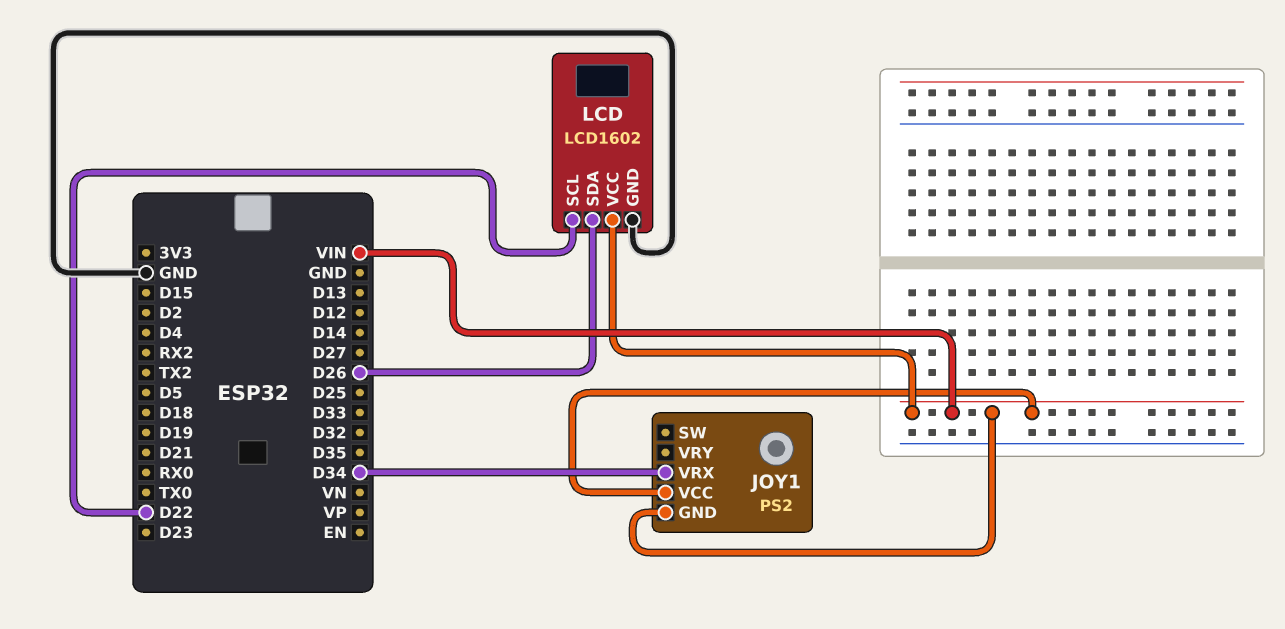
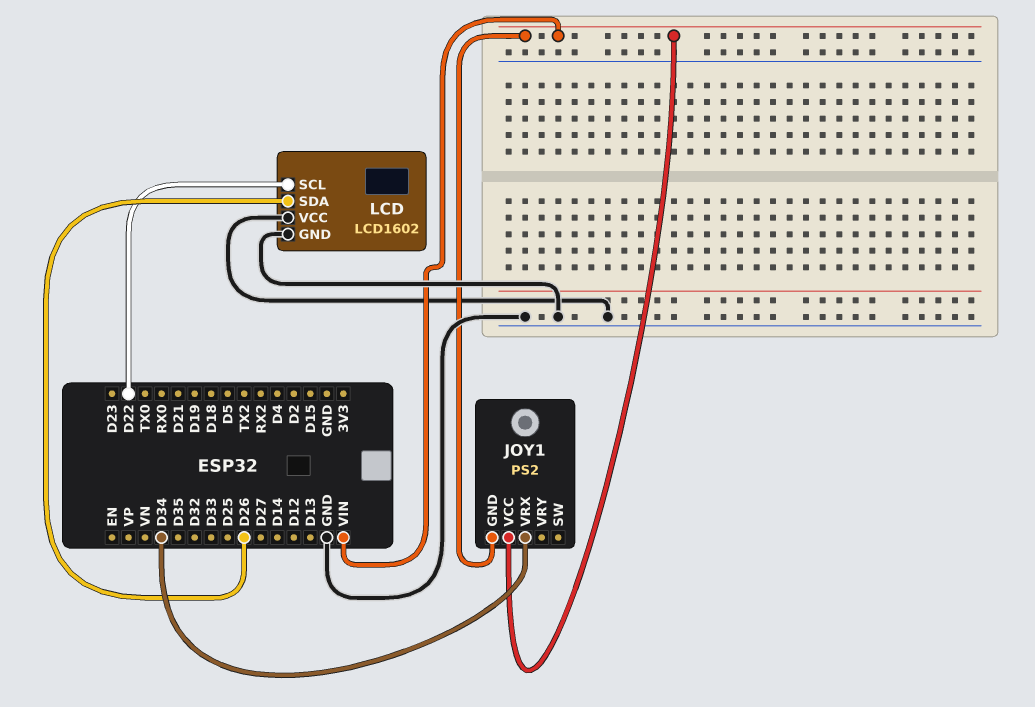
LCD pin VCC: VIN -> GND

